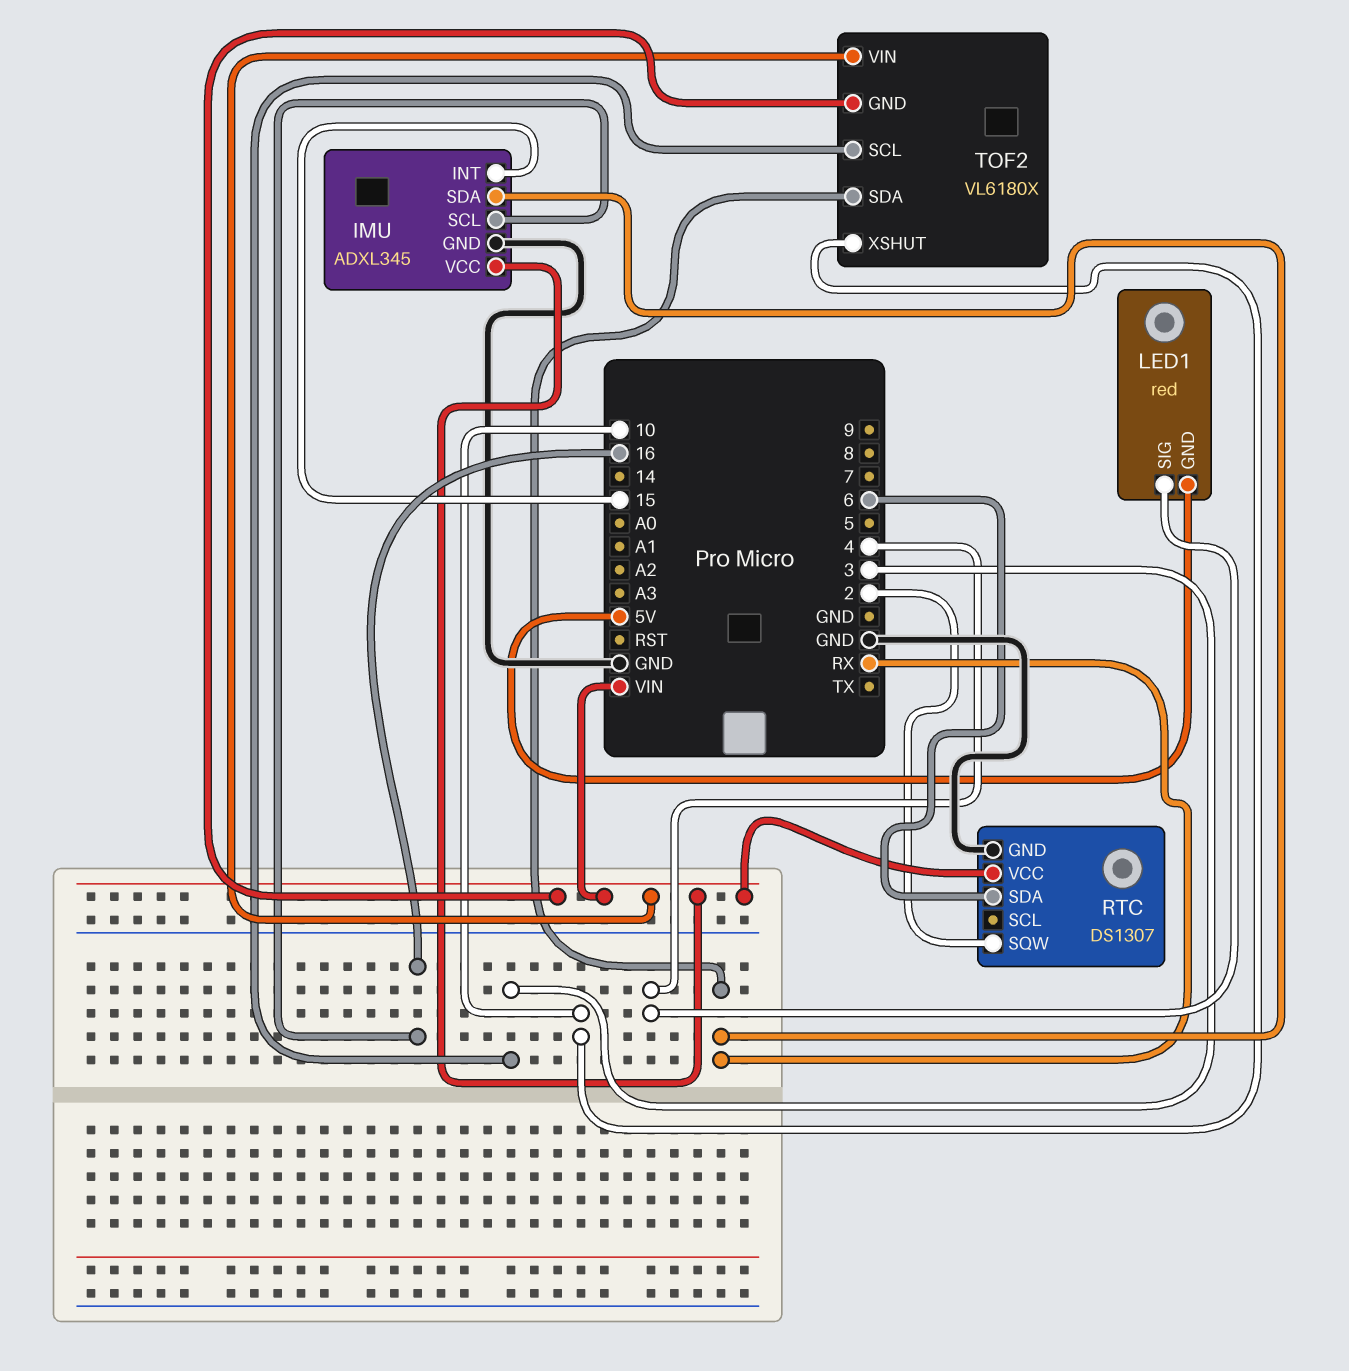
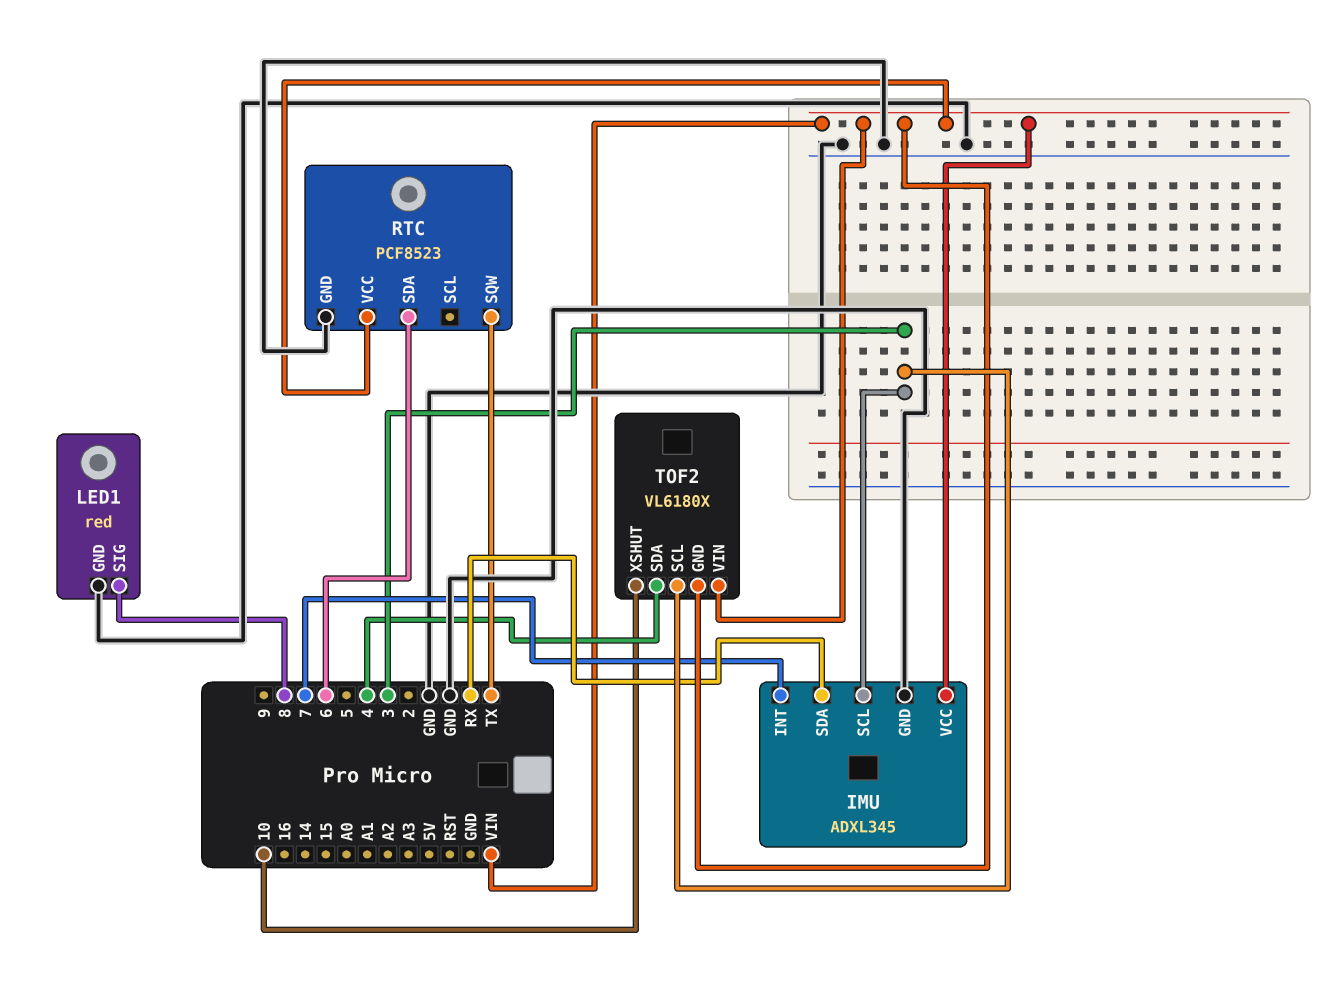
IMU pin INT: 15 -> 7
IMU pin SCL: 16 -> 3
LED1 pin GND: 5V -> GND
LED1 pin SIG: 4 -> 8
RTC: DS1307 -> PCF8523
RTC pin SQW: 2 -> TX
TOF2 pin SDA: RX -> 4

